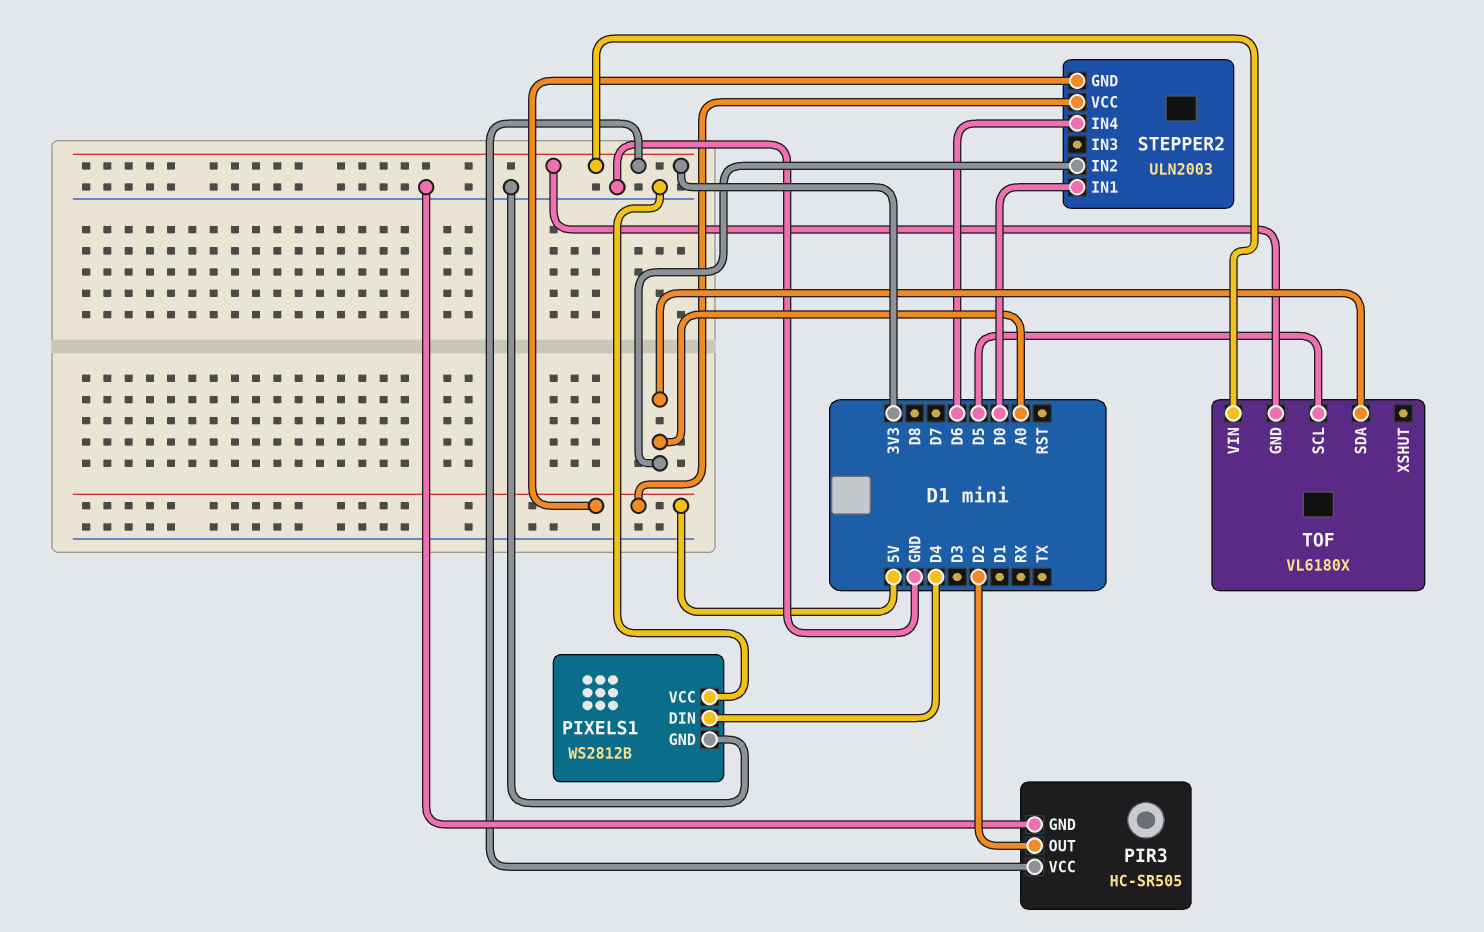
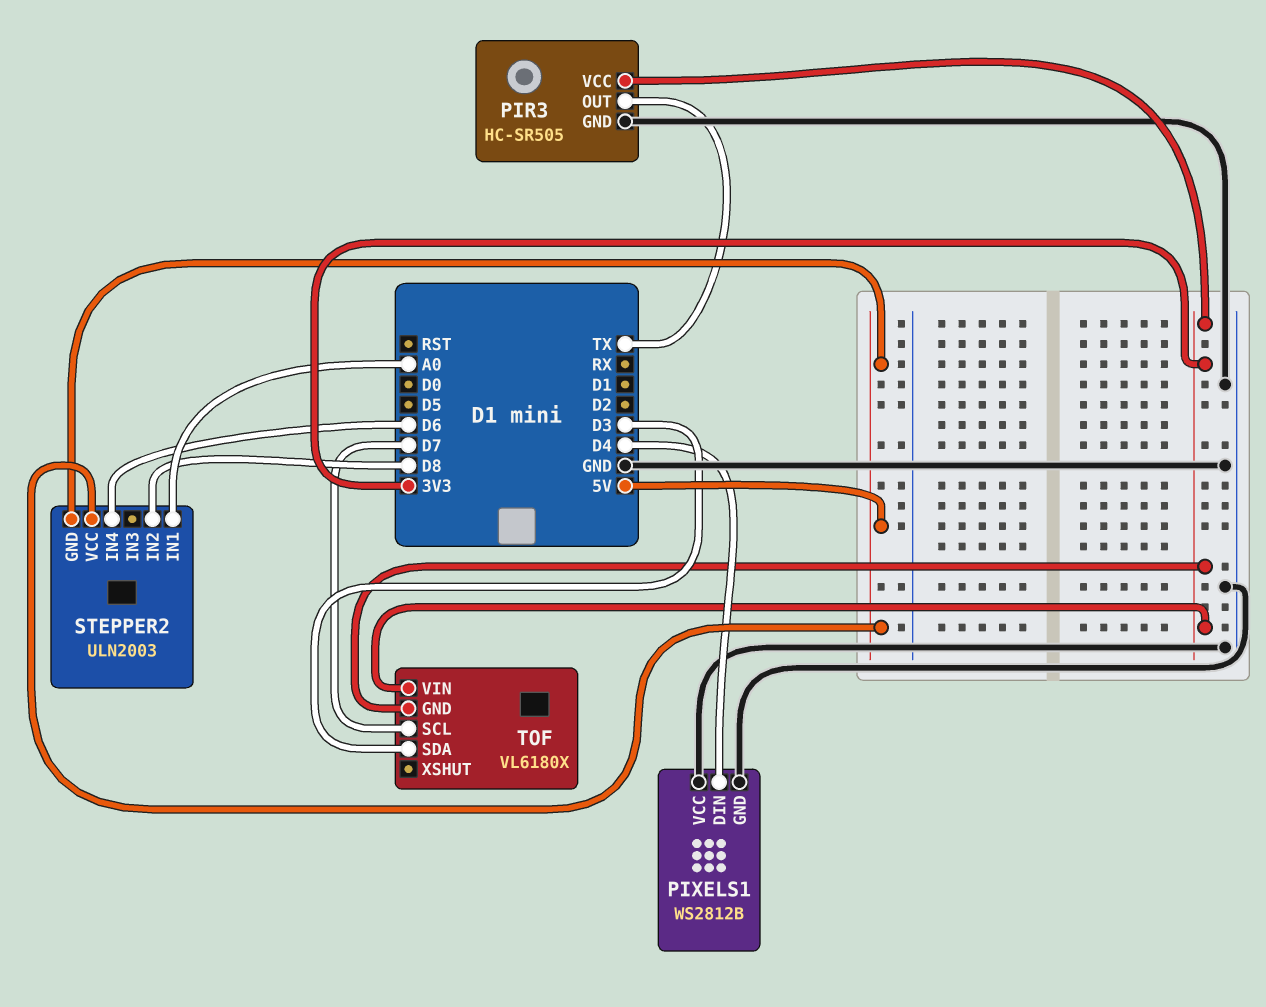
PIR3 pin OUT: D2 -> TX
STEPPER2 pin IN1: D0 -> A0
STEPPER2 pin IN2: A0 -> D8
TOF pin SCL: D5 -> D7
TOF pin SDA: A0 -> D3

